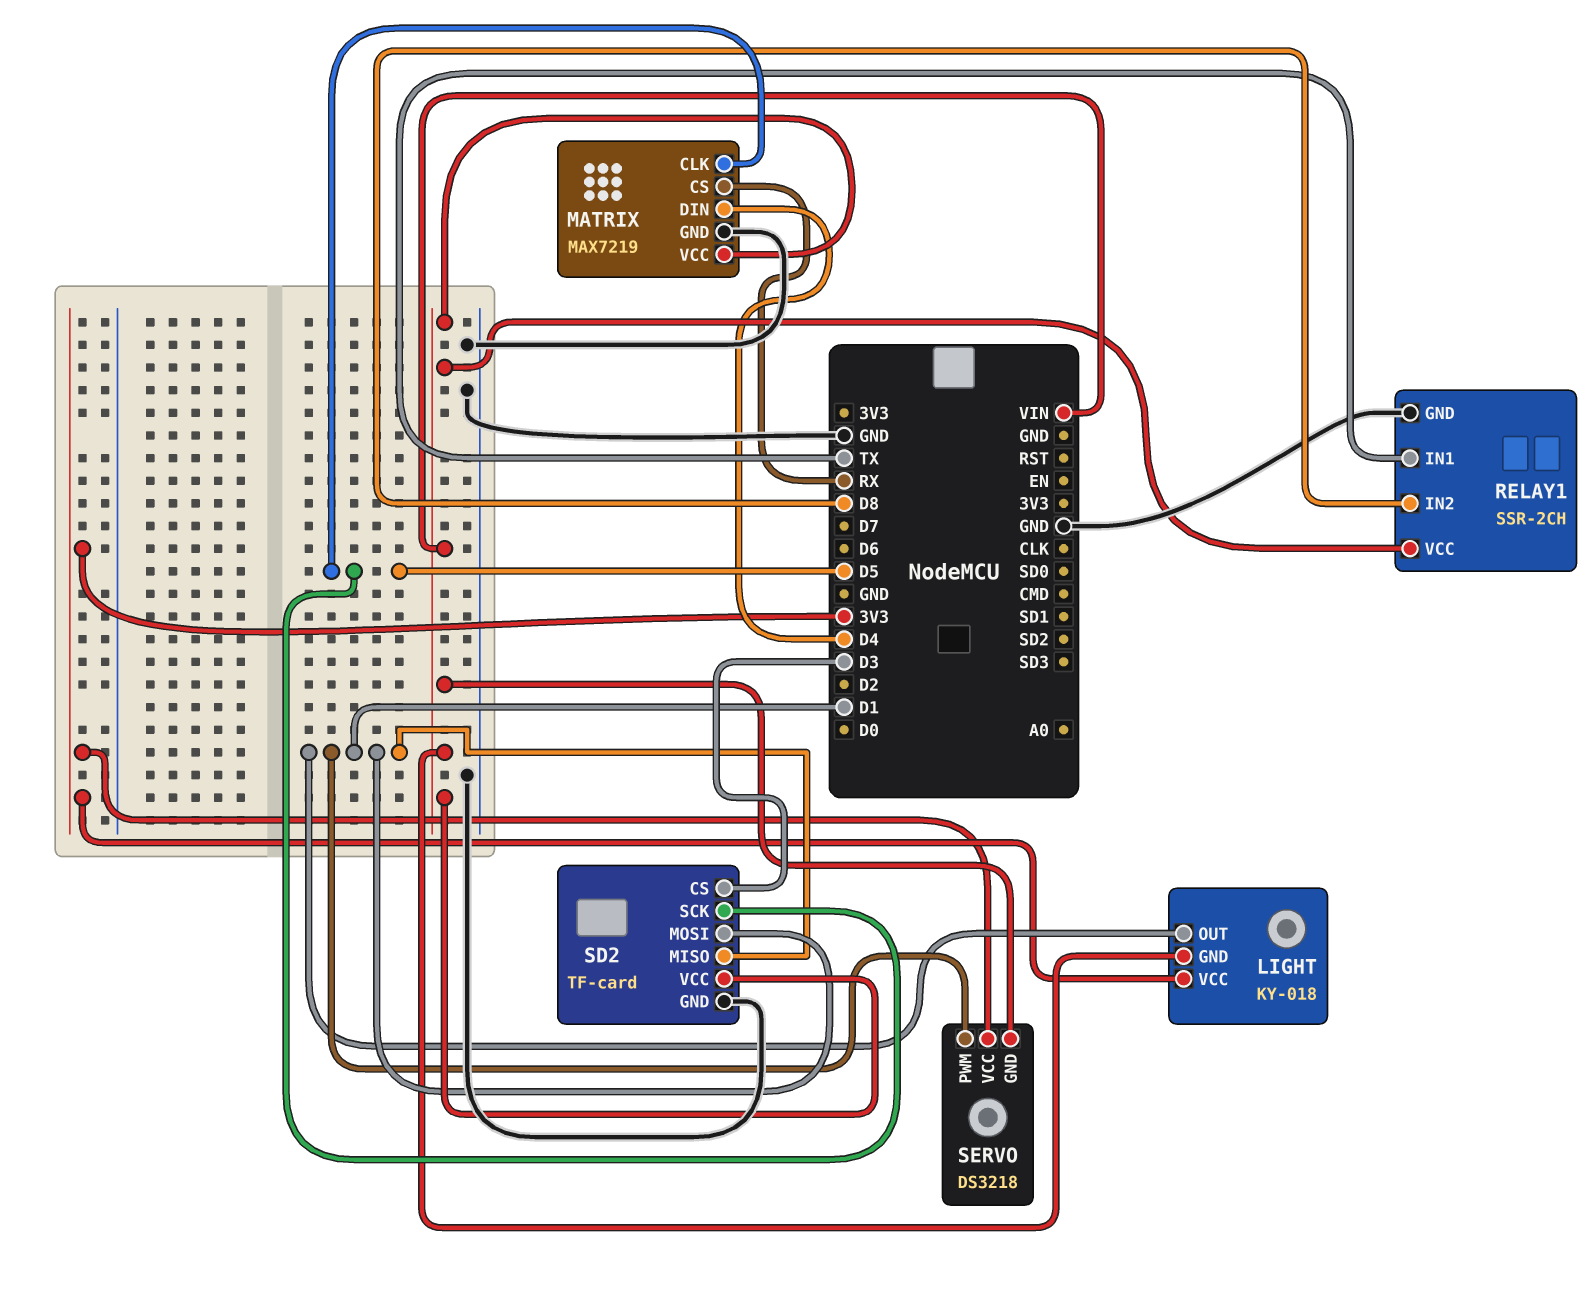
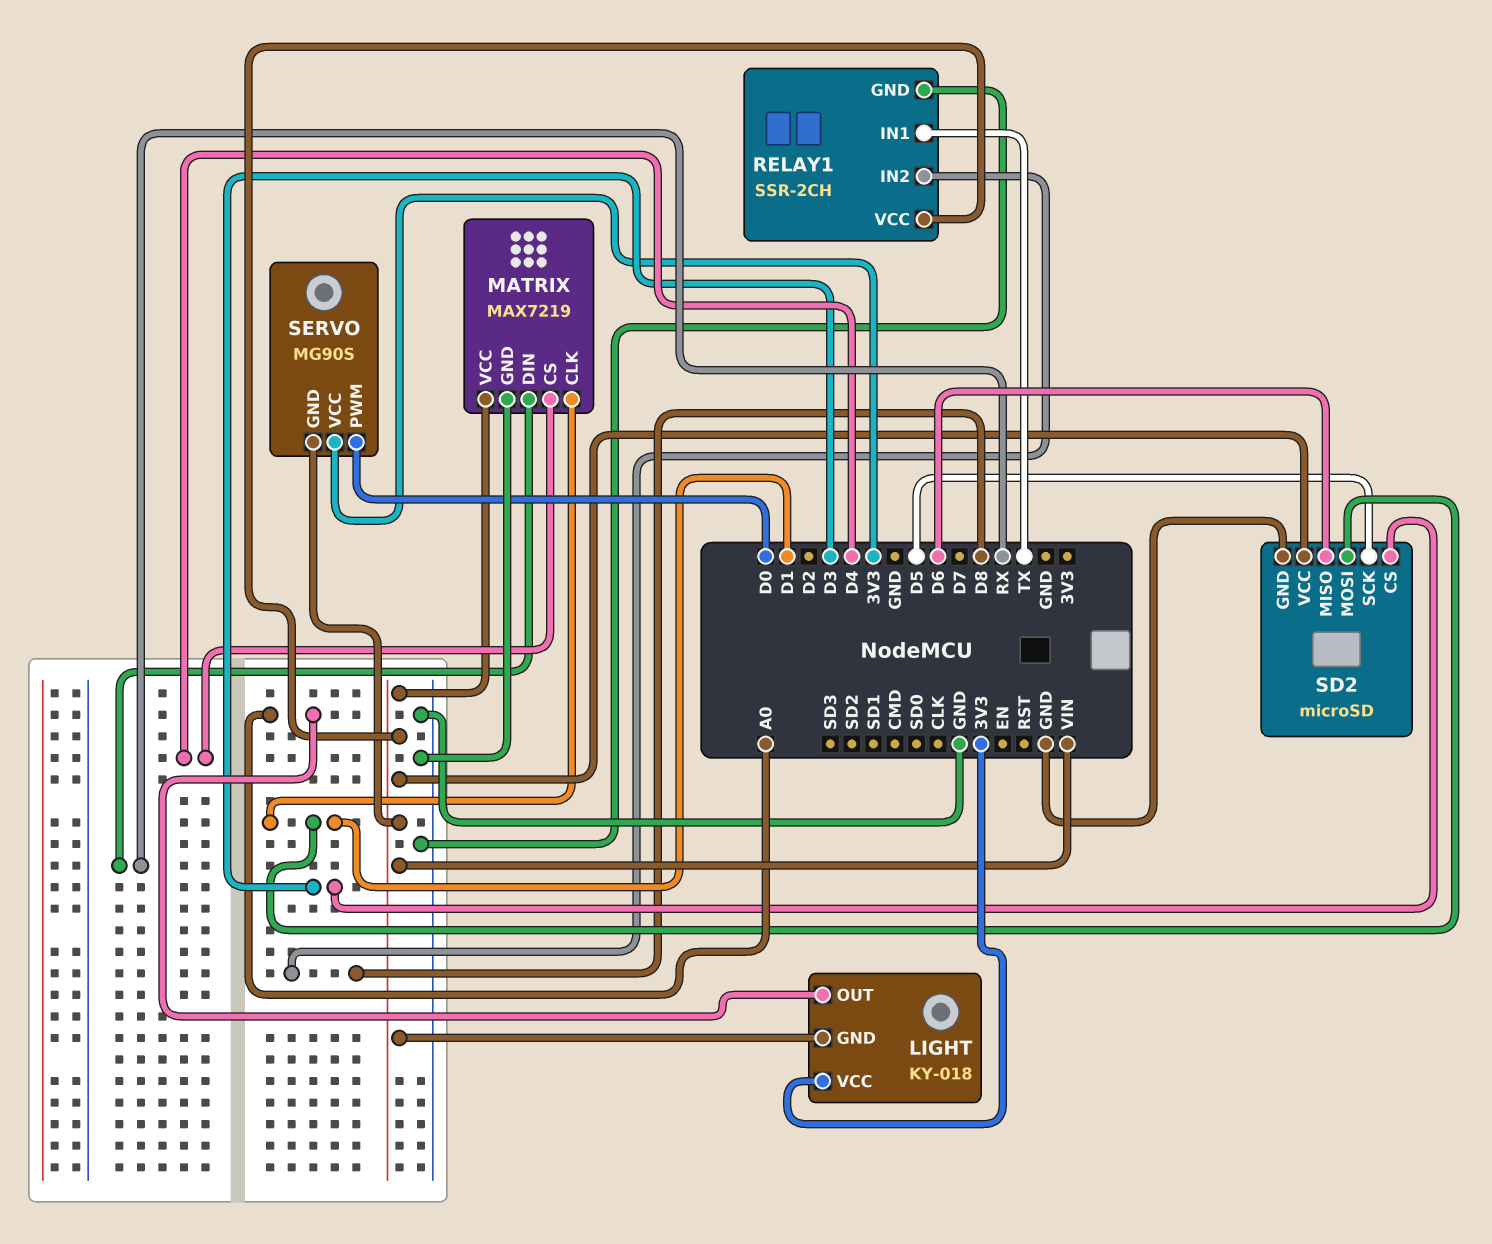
LIGHT pin OUT: D1 -> A0
MATRIX pin CLK: D5 -> D1
MATRIX pin CS: RX -> D4
MATRIX pin DIN: D4 -> RX
SD2: TF-card -> microSD
SD2 pin MISO: D1 -> D6
SERVO: DS3218 -> MG90S
SERVO pin PWM: D1 -> D0

